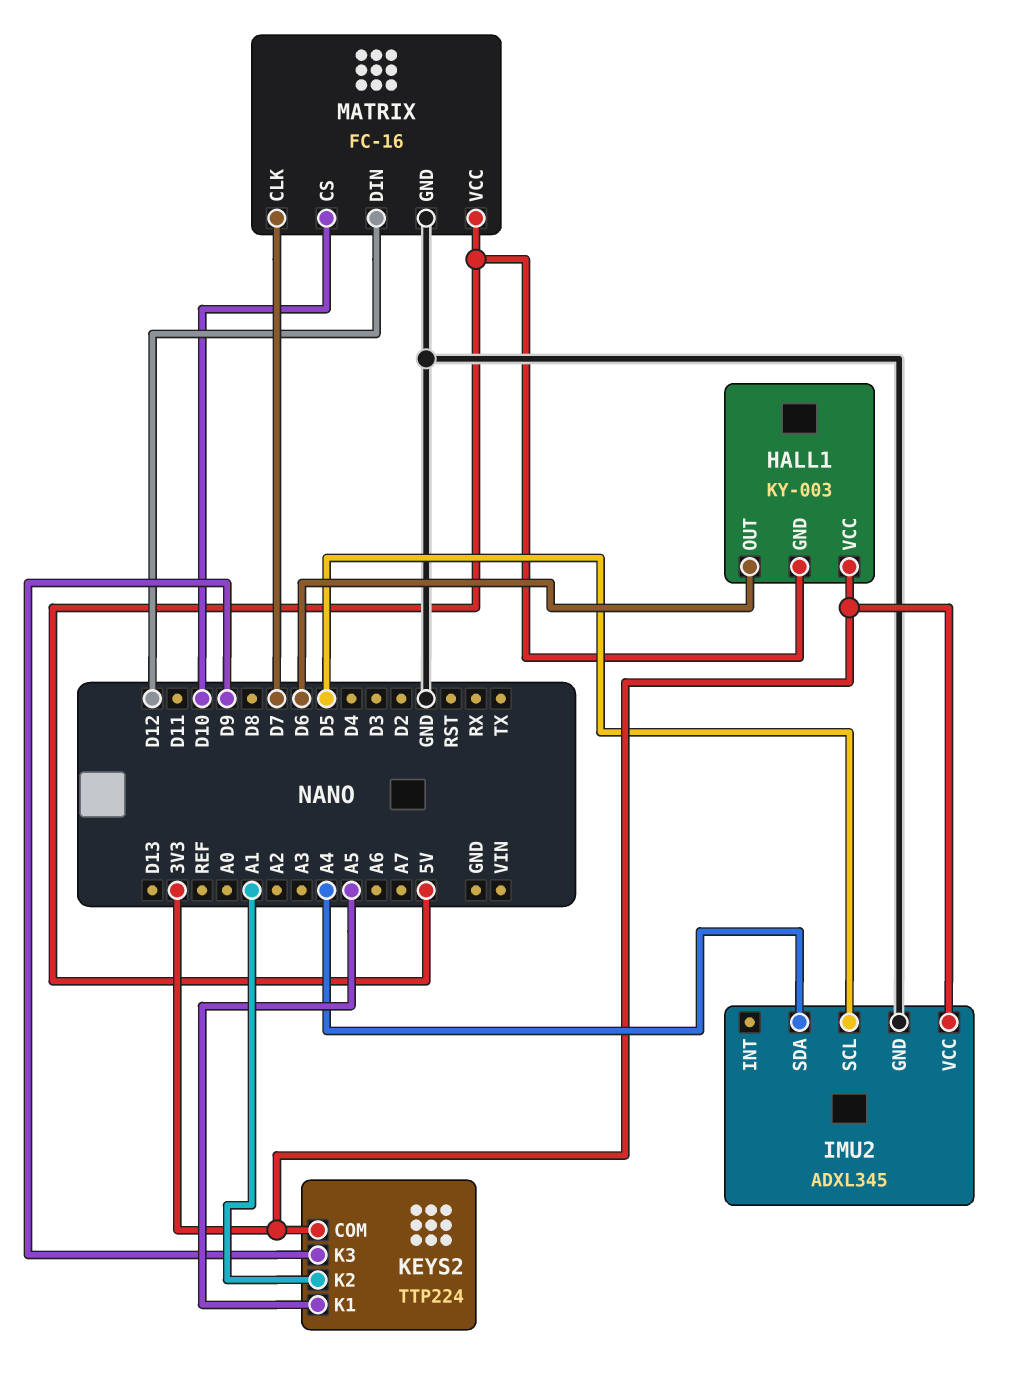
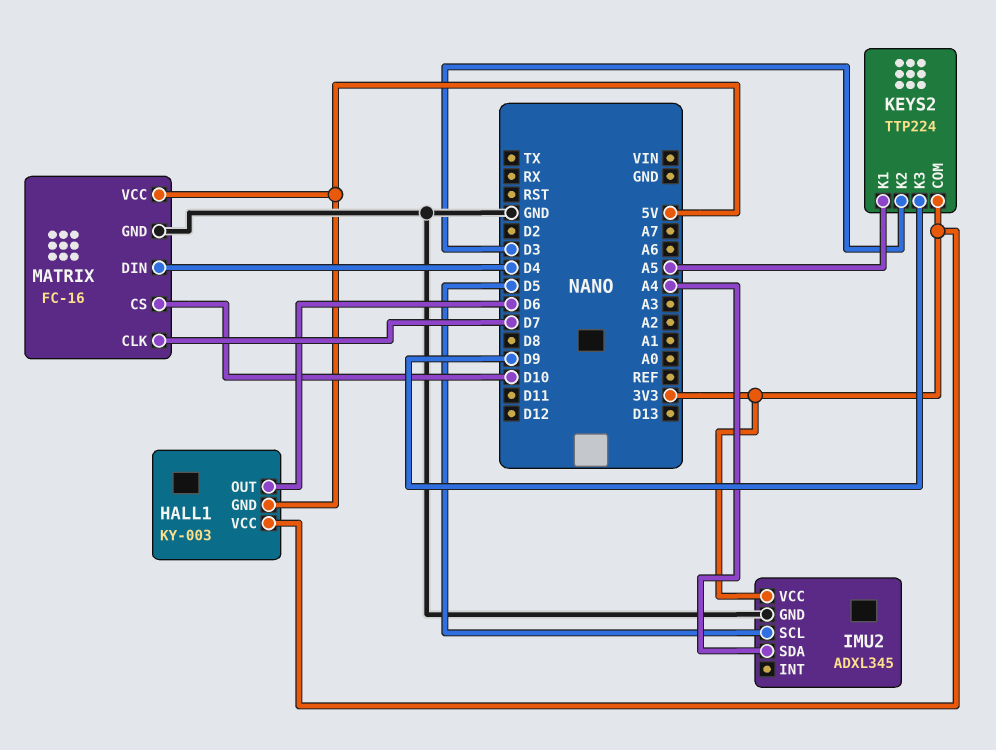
KEYS2 pin K2: A1 -> D3
MATRIX pin DIN: D12 -> D4

